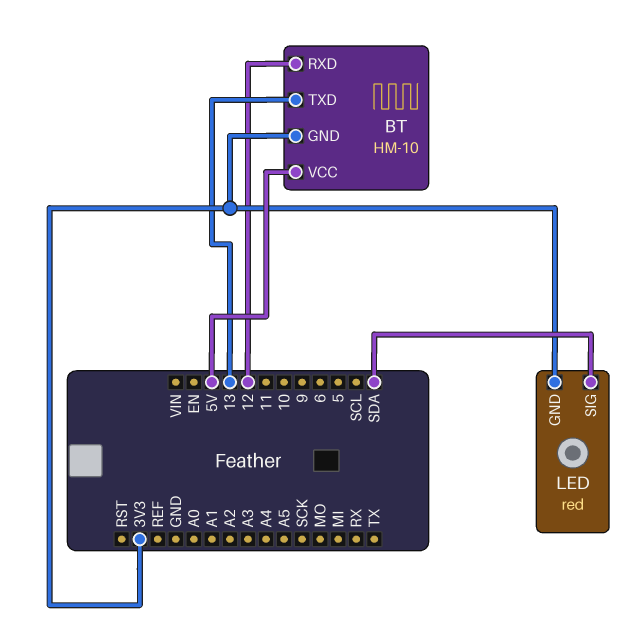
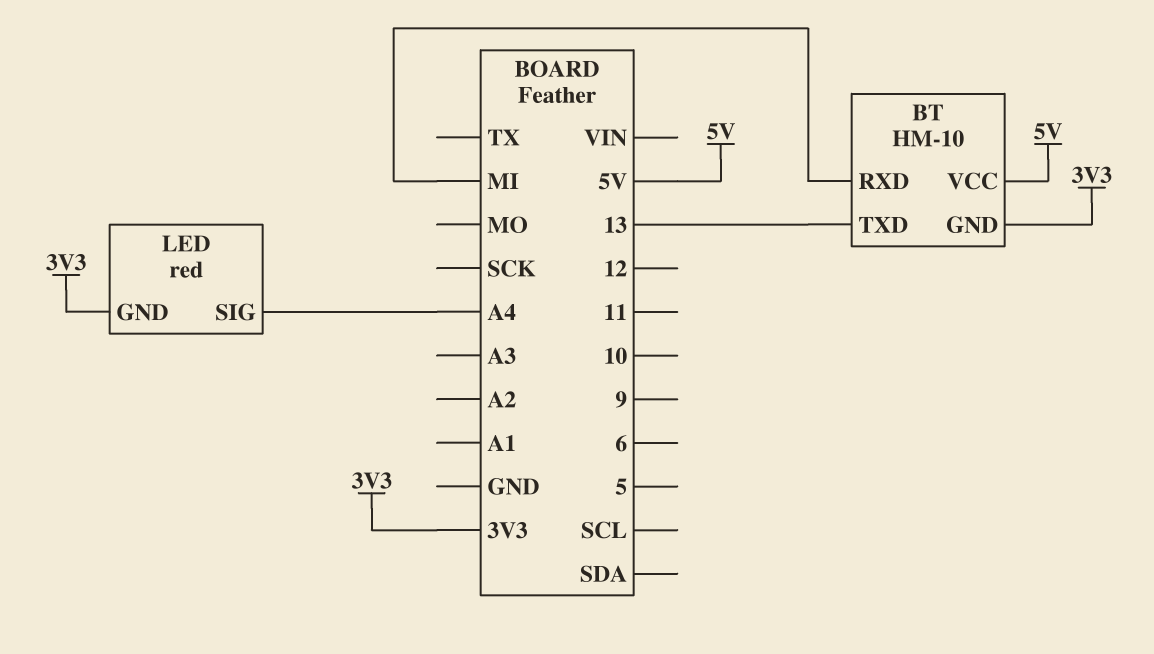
BT pin RXD: 12 -> MI
LED pin SIG: SDA -> A4

